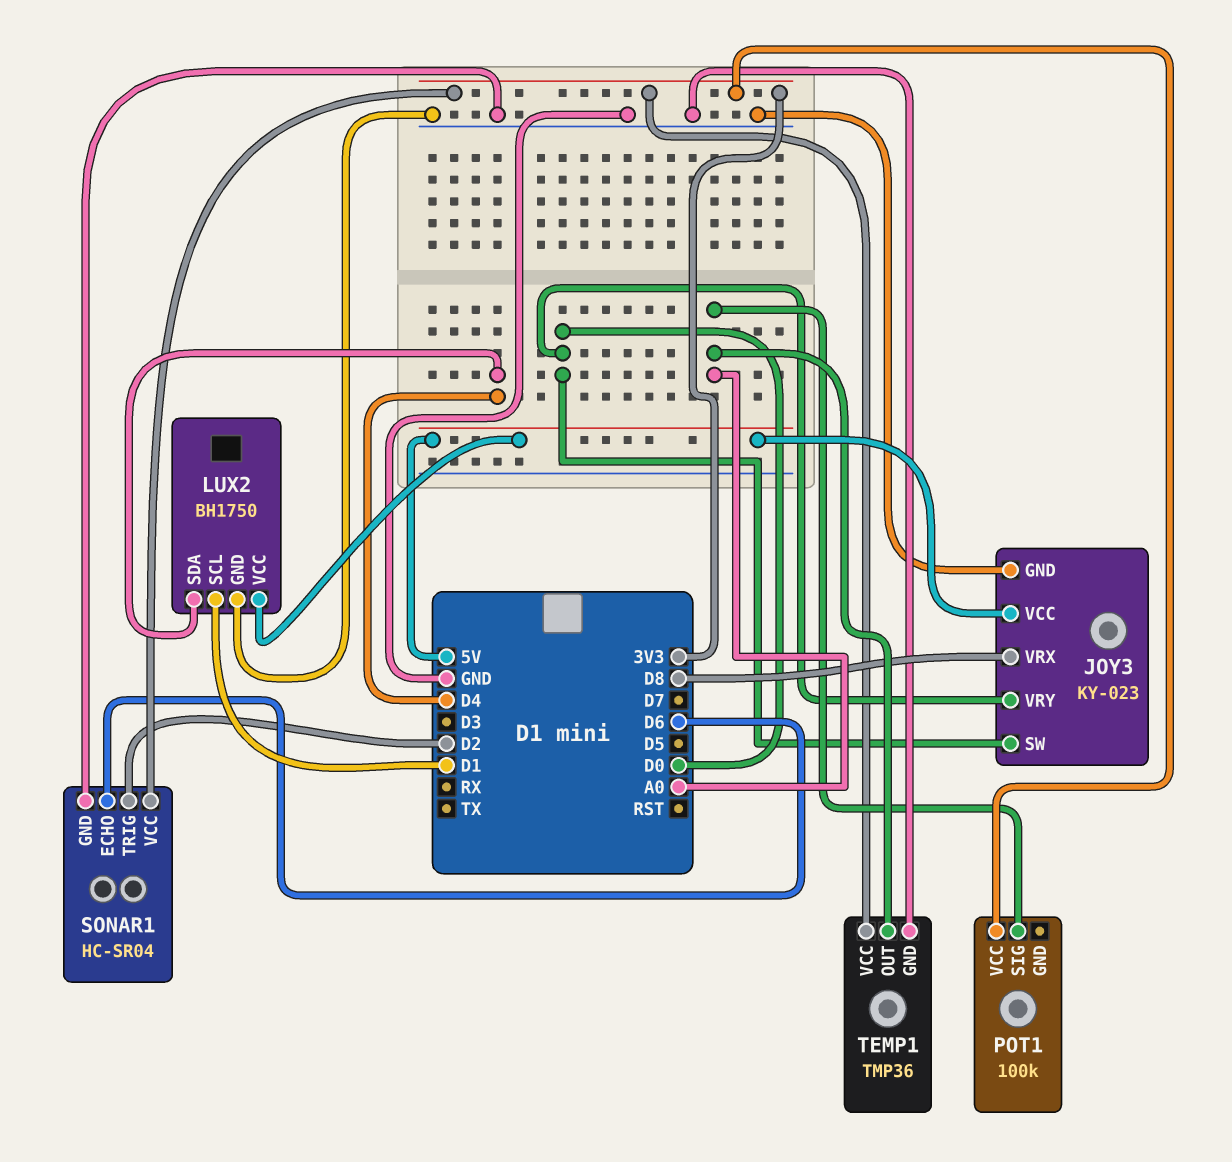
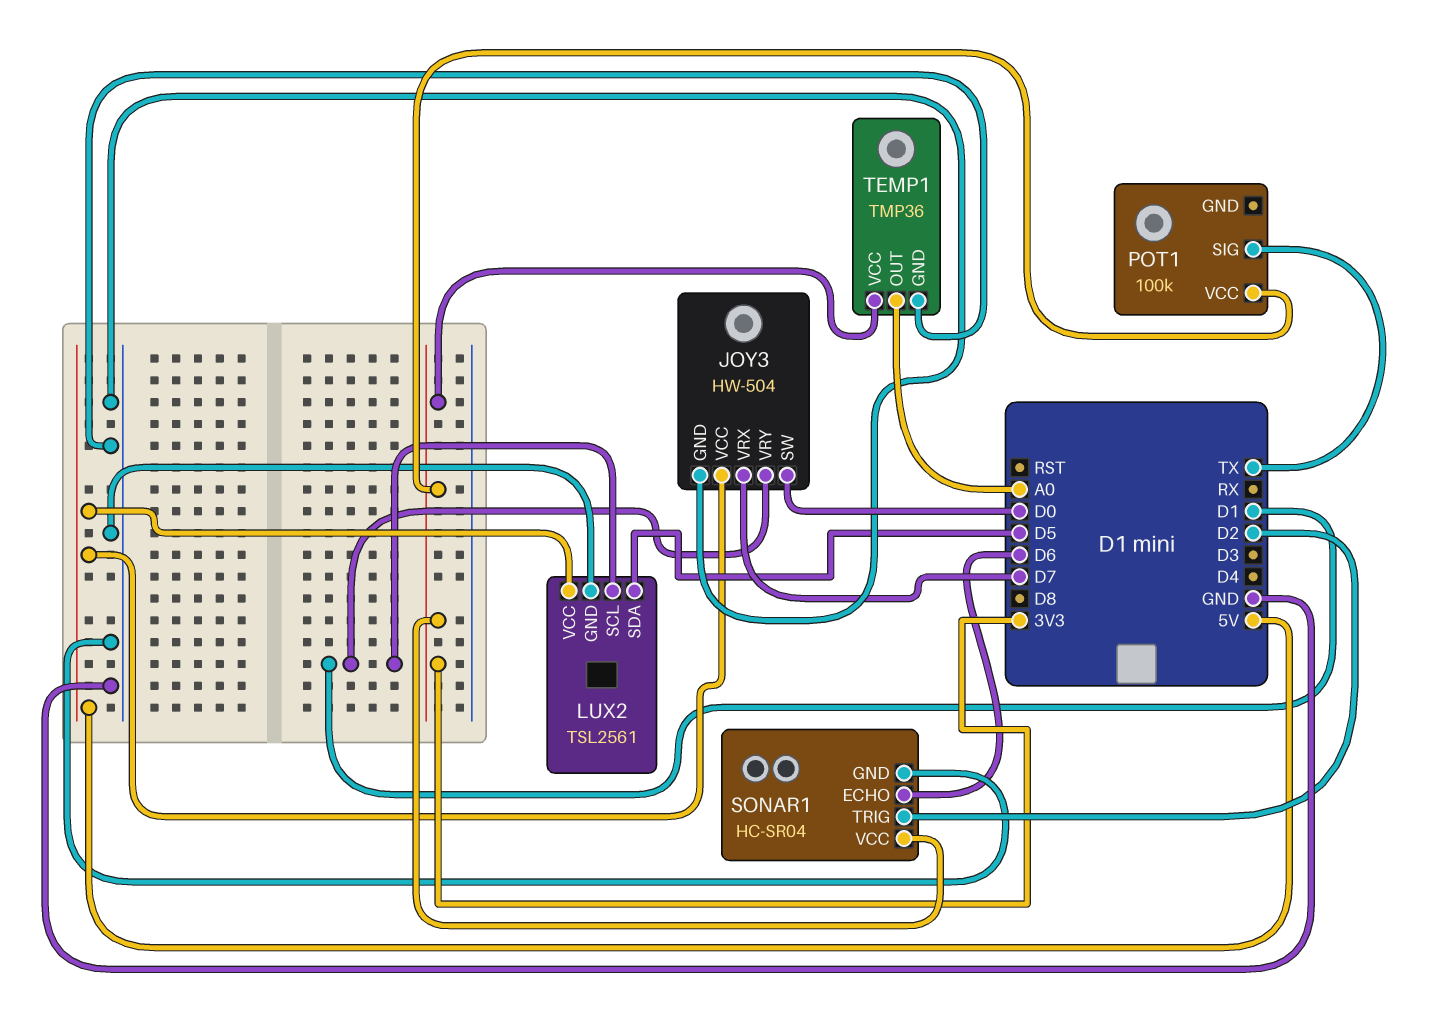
JOY3: KY-023 -> HW-504
JOY3 pin VRX: D8 -> D7
JOY3 pin VRY: D0 -> D1
LUX2: BH1750 -> TSL2561
LUX2 pin SDA: D4 -> D5
POT1 pin SIG: A0 -> TX

